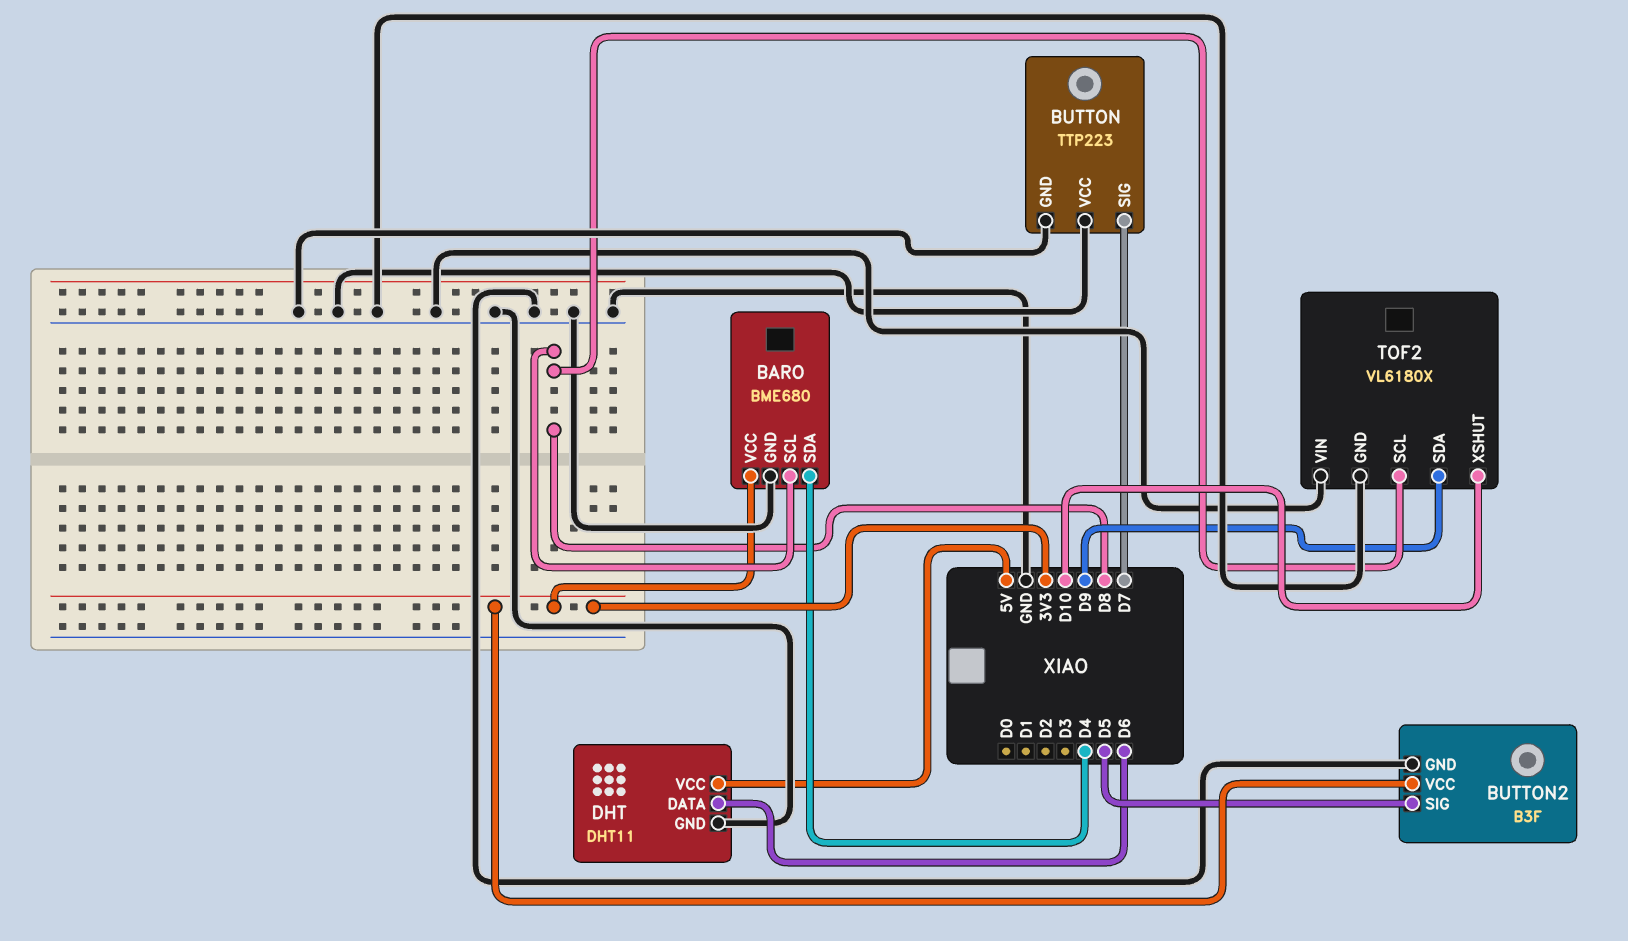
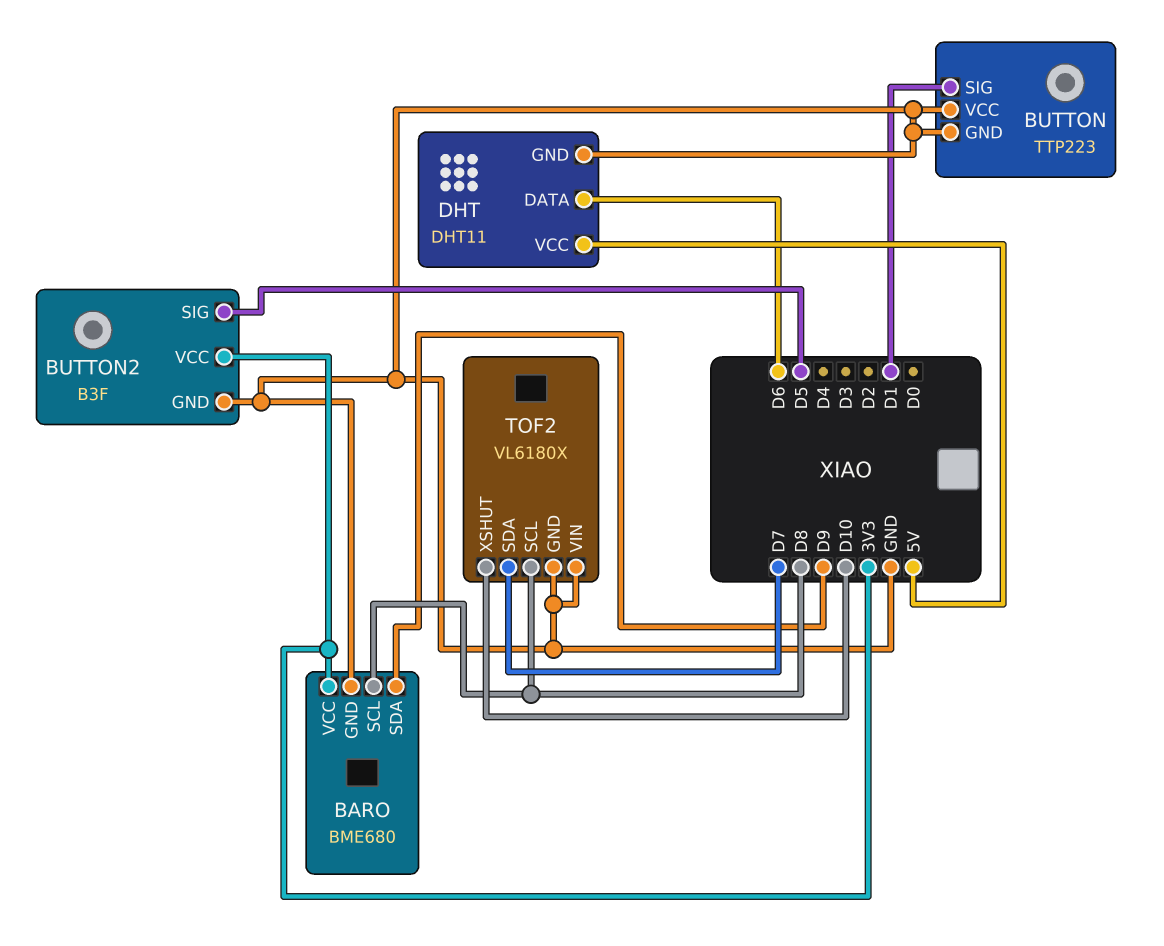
BARO pin SDA: D4 -> D9
BUTTON pin SIG: D7 -> D1
TOF2 pin SDA: D9 -> D7

